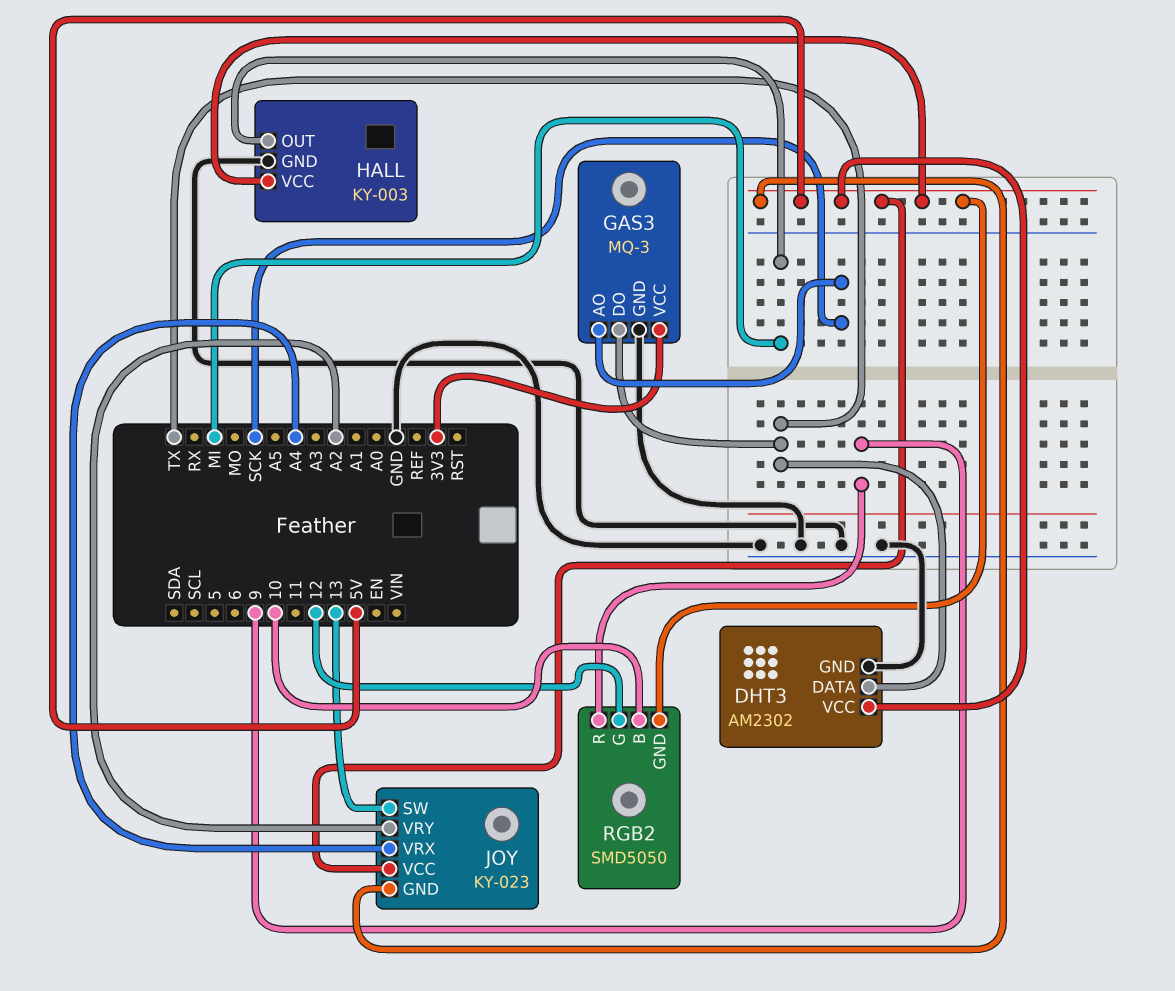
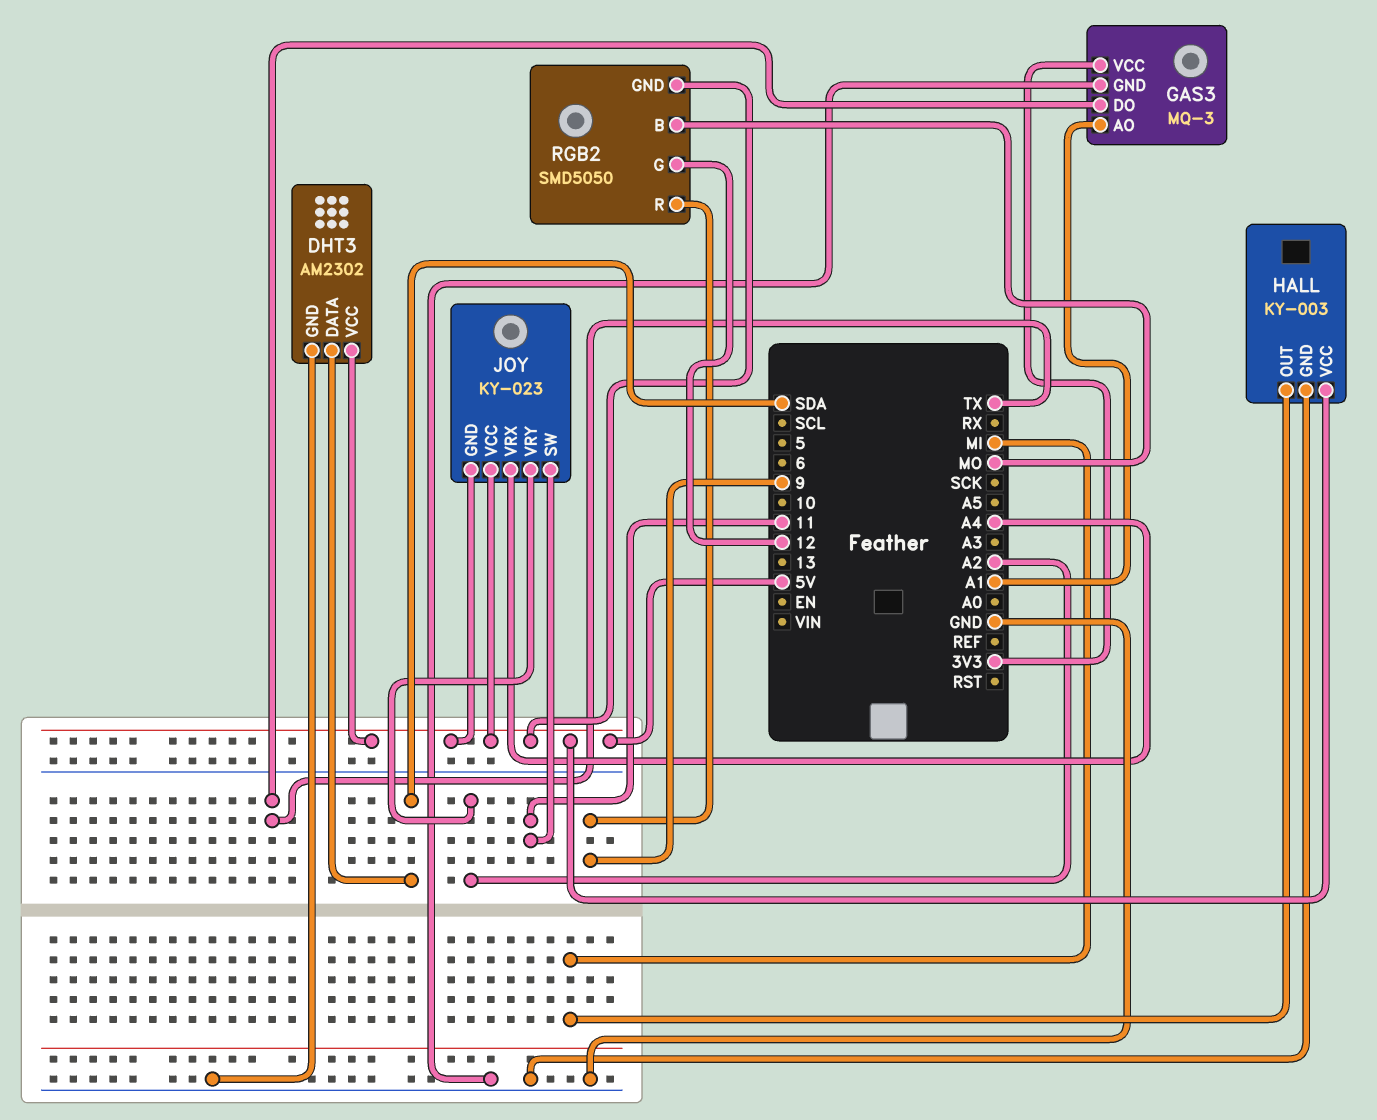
DHT3 pin DATA: TX -> SDA
GAS3 pin AO: SCK -> A1
JOY pin SW: 13 -> 11
RGB2 pin B: 10 -> MO

